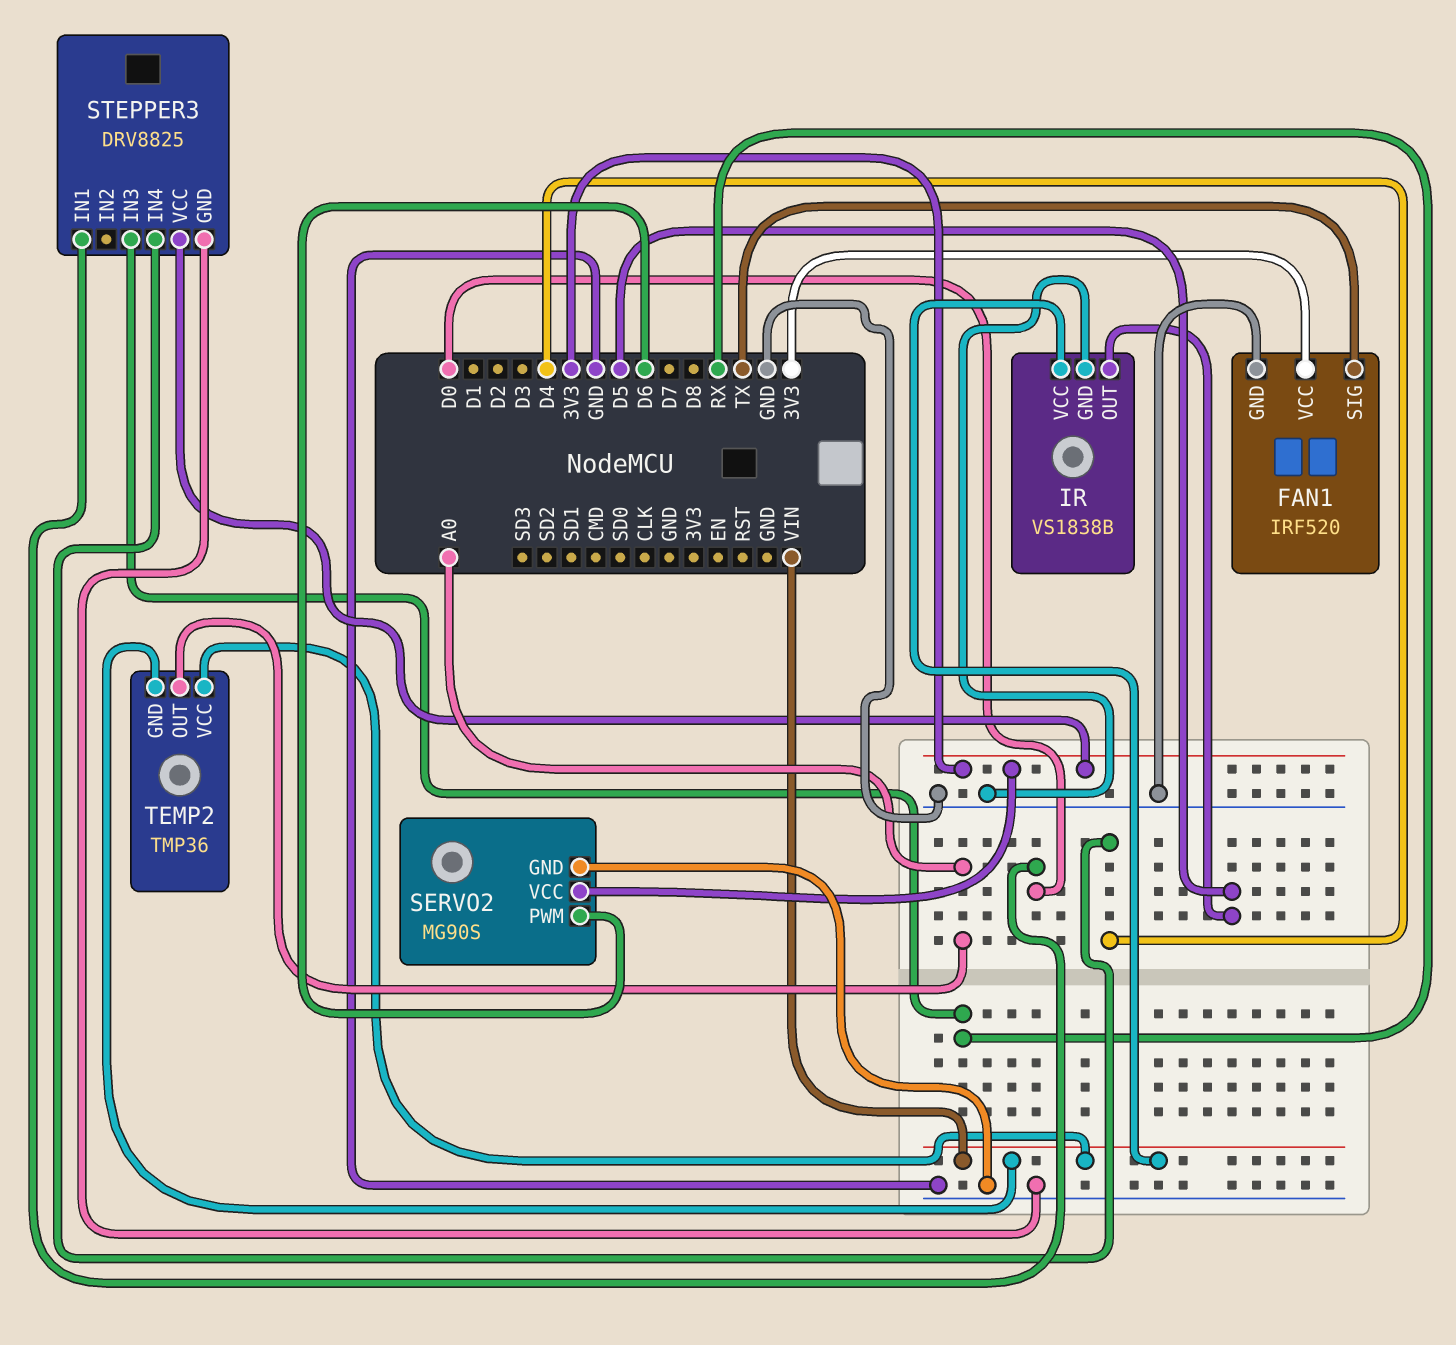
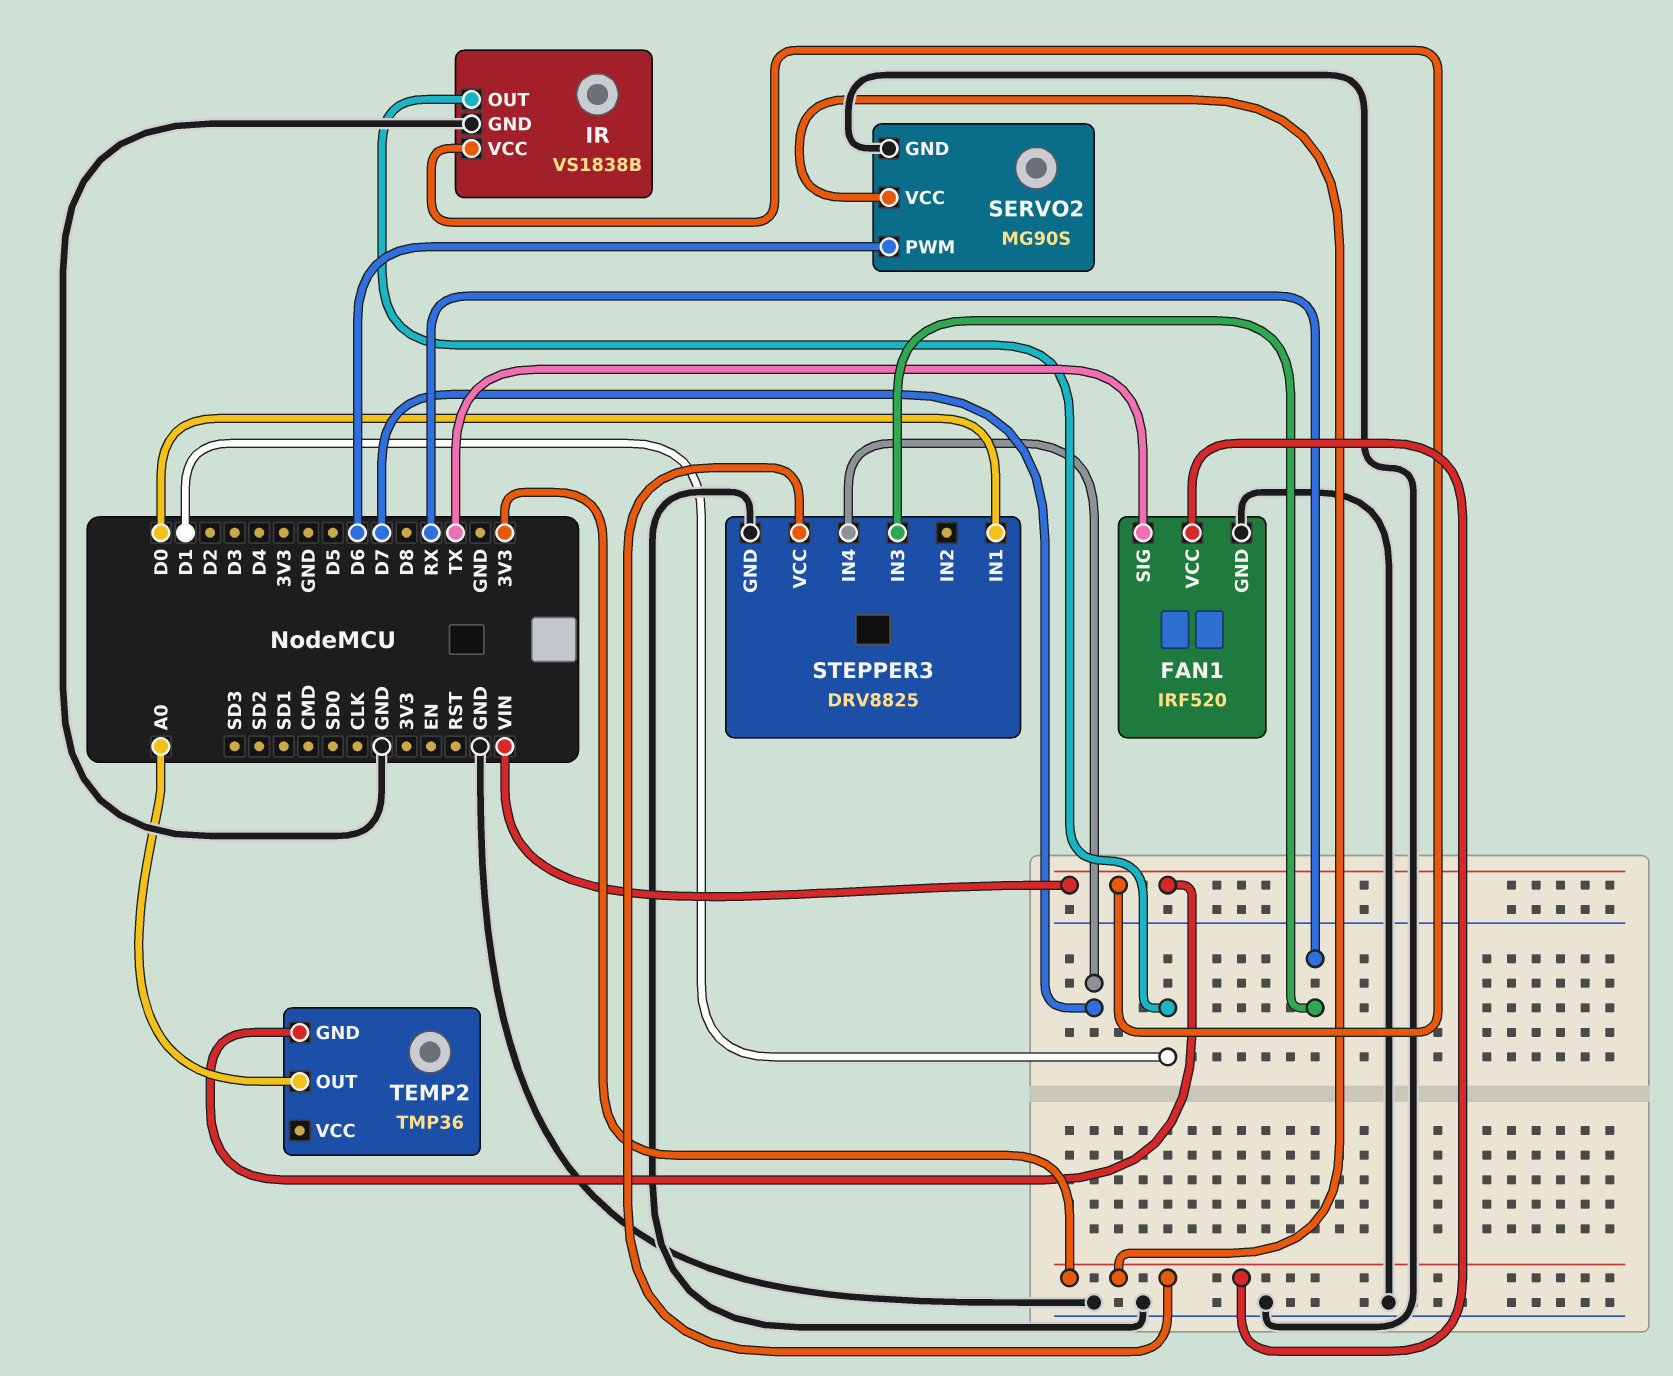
IR pin OUT: D5 -> D1
STEPPER3 pin IN4: D4 -> D7
TEMP2 pin VCC: VIN -> none

